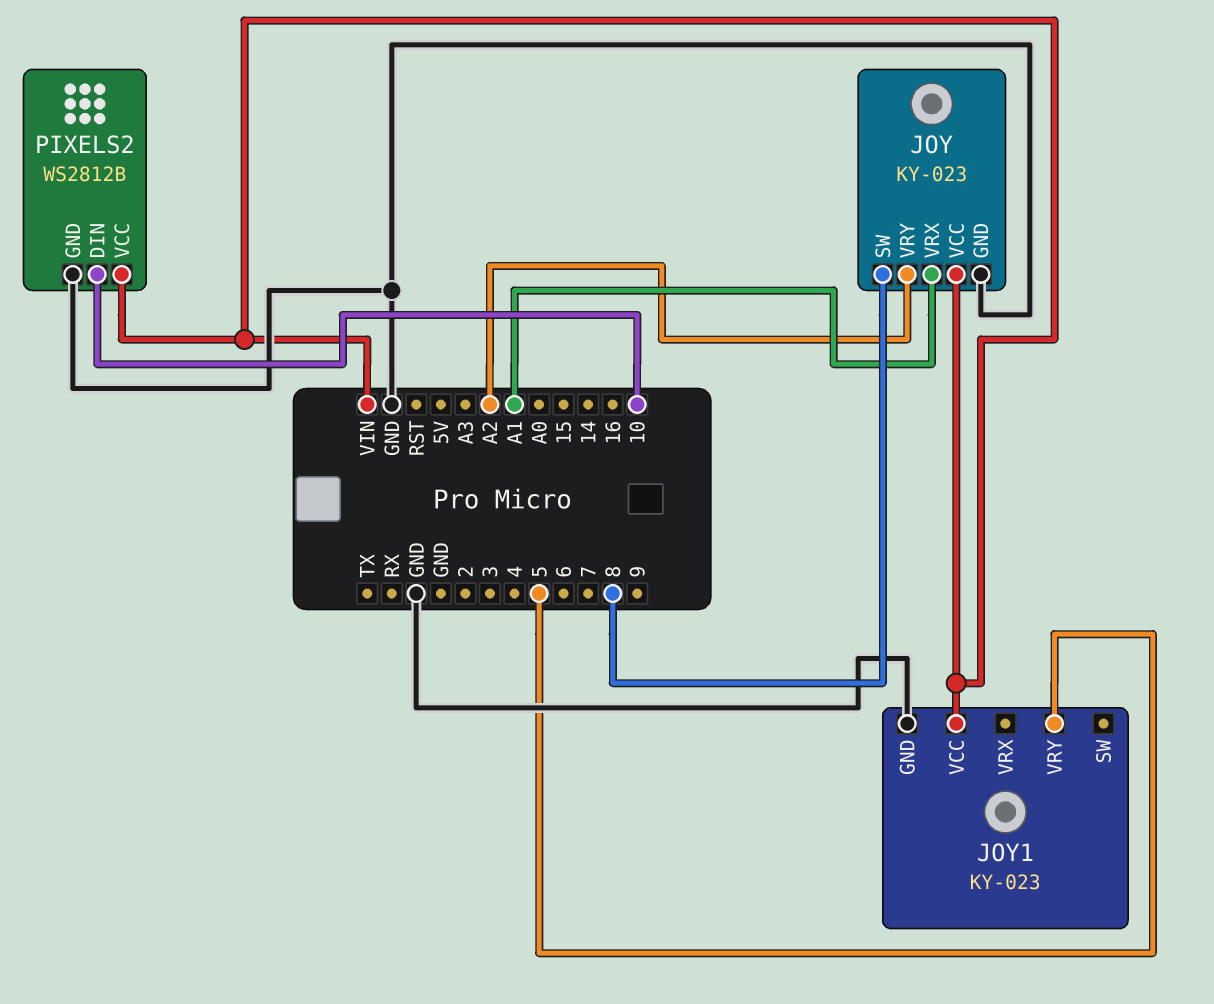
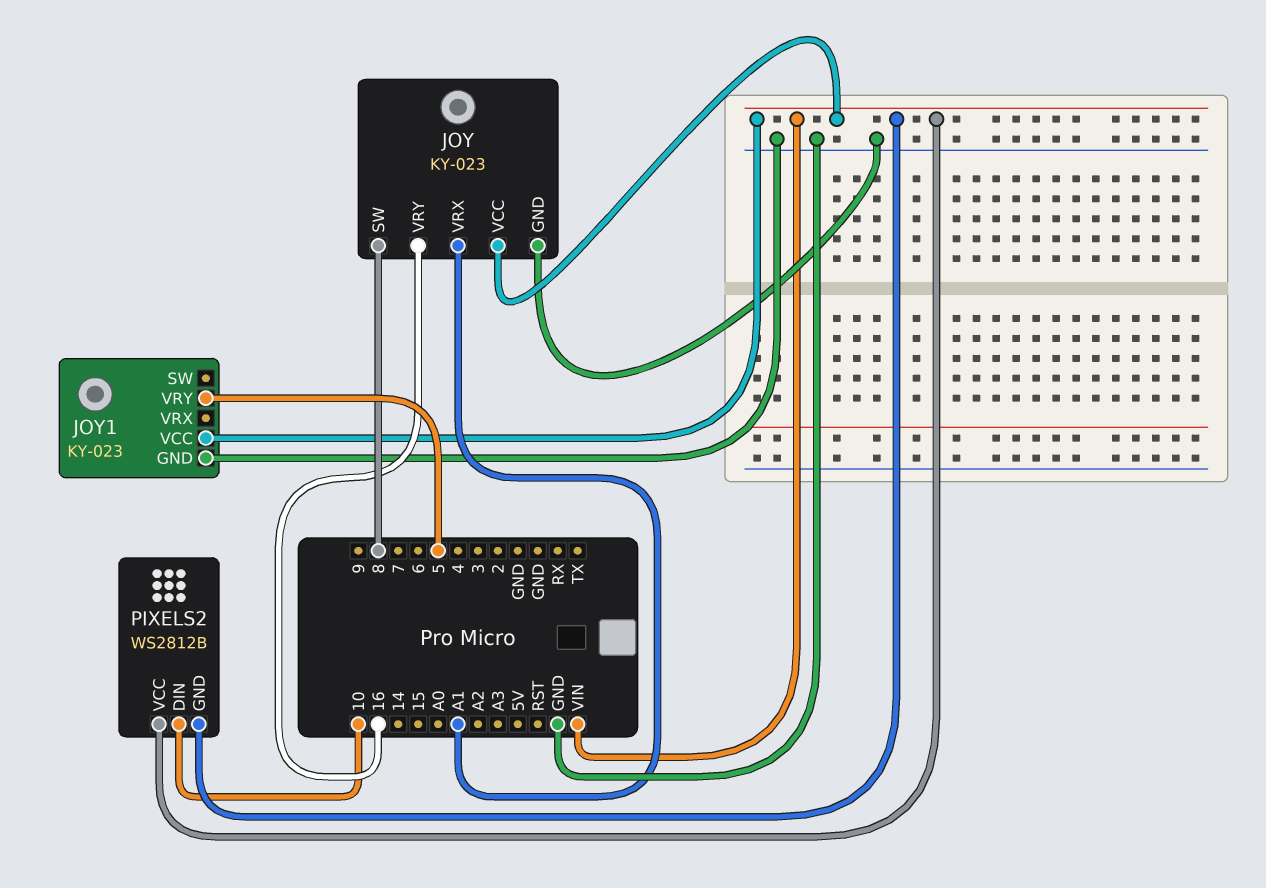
JOY pin VRY: A2 -> 16
PIXELS2 pin GND: GND -> VIN

